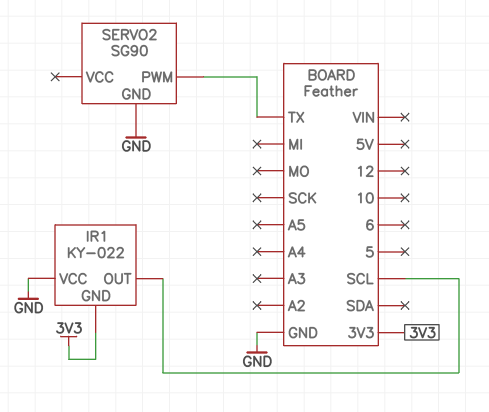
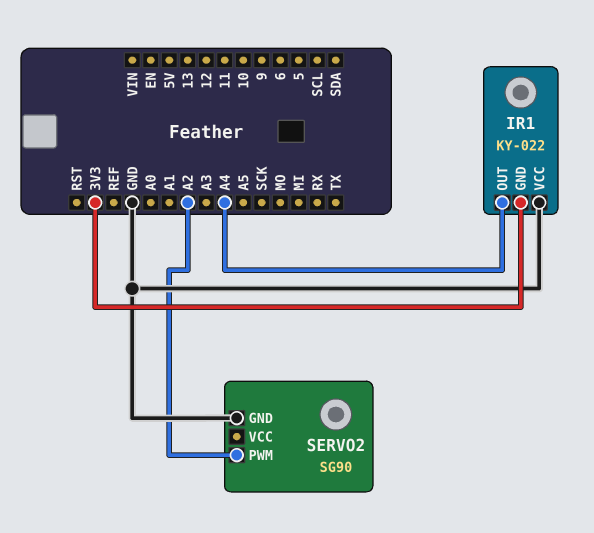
IR1 pin OUT: SCL -> A4
SERVO2 pin PWM: TX -> A2

